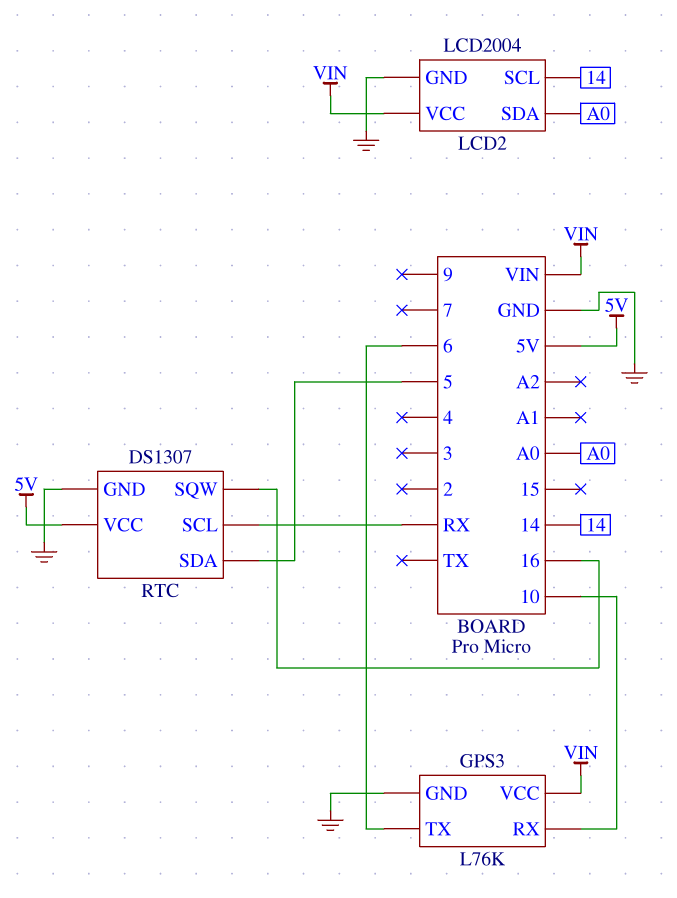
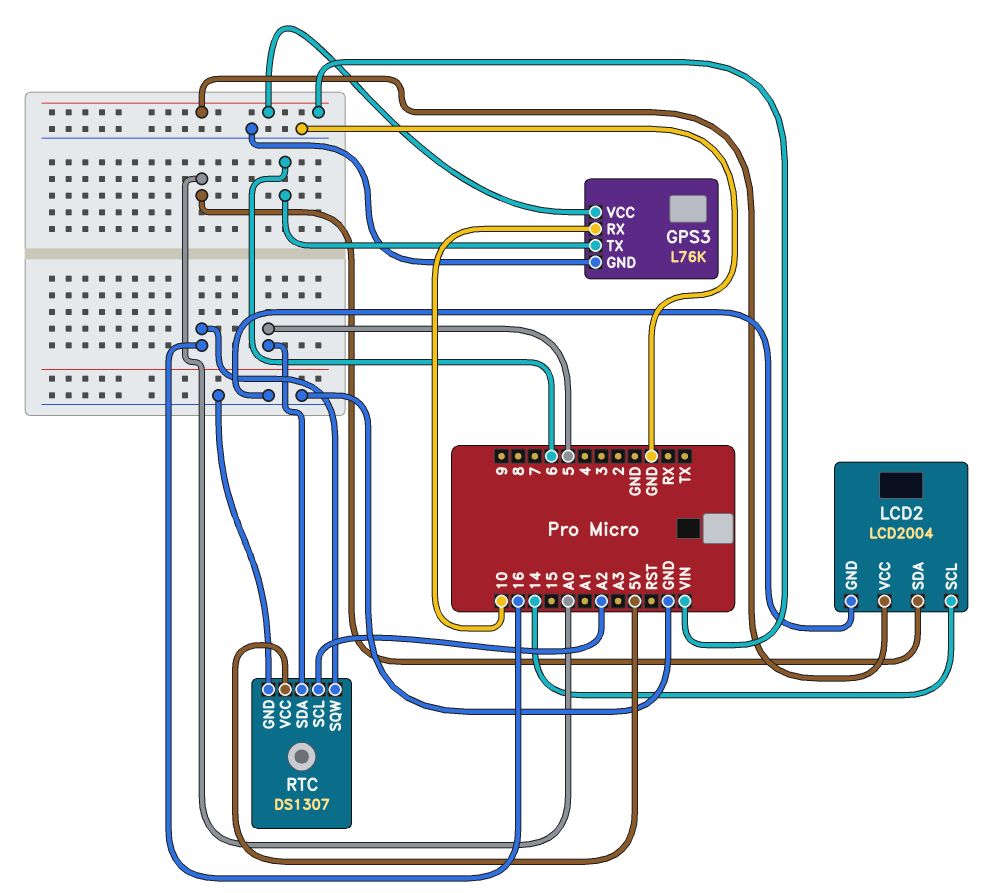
RTC pin SCL: RX -> A2

